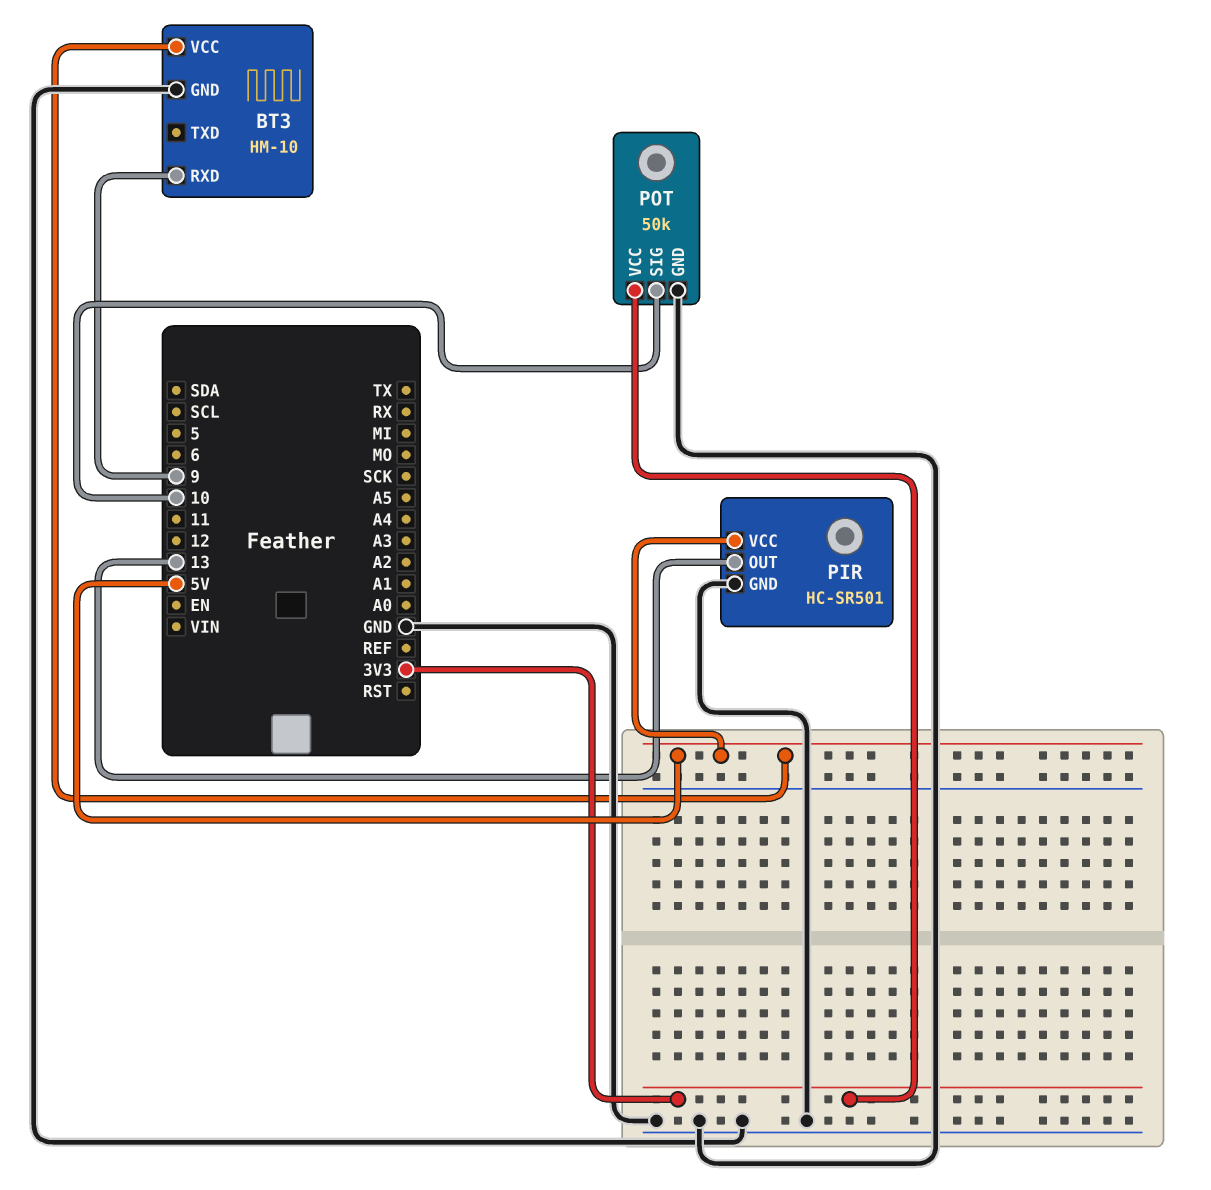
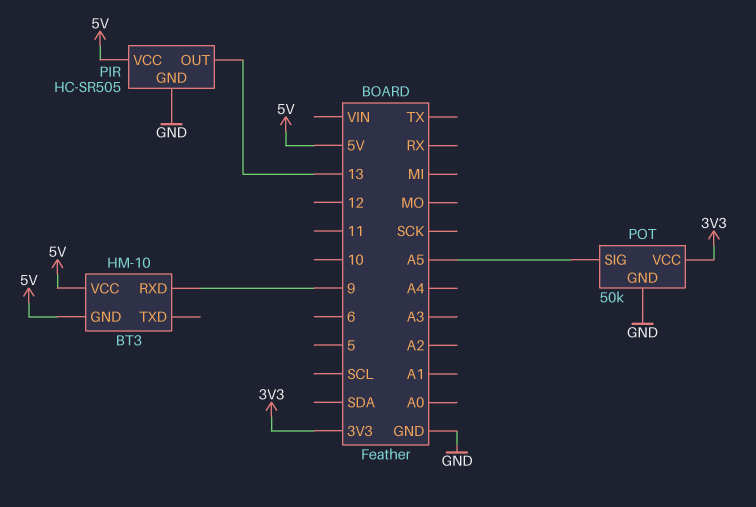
BT3 pin GND: GND -> 5V
PIR: HC-SR501 -> HC-SR505
POT pin SIG: 10 -> A5

